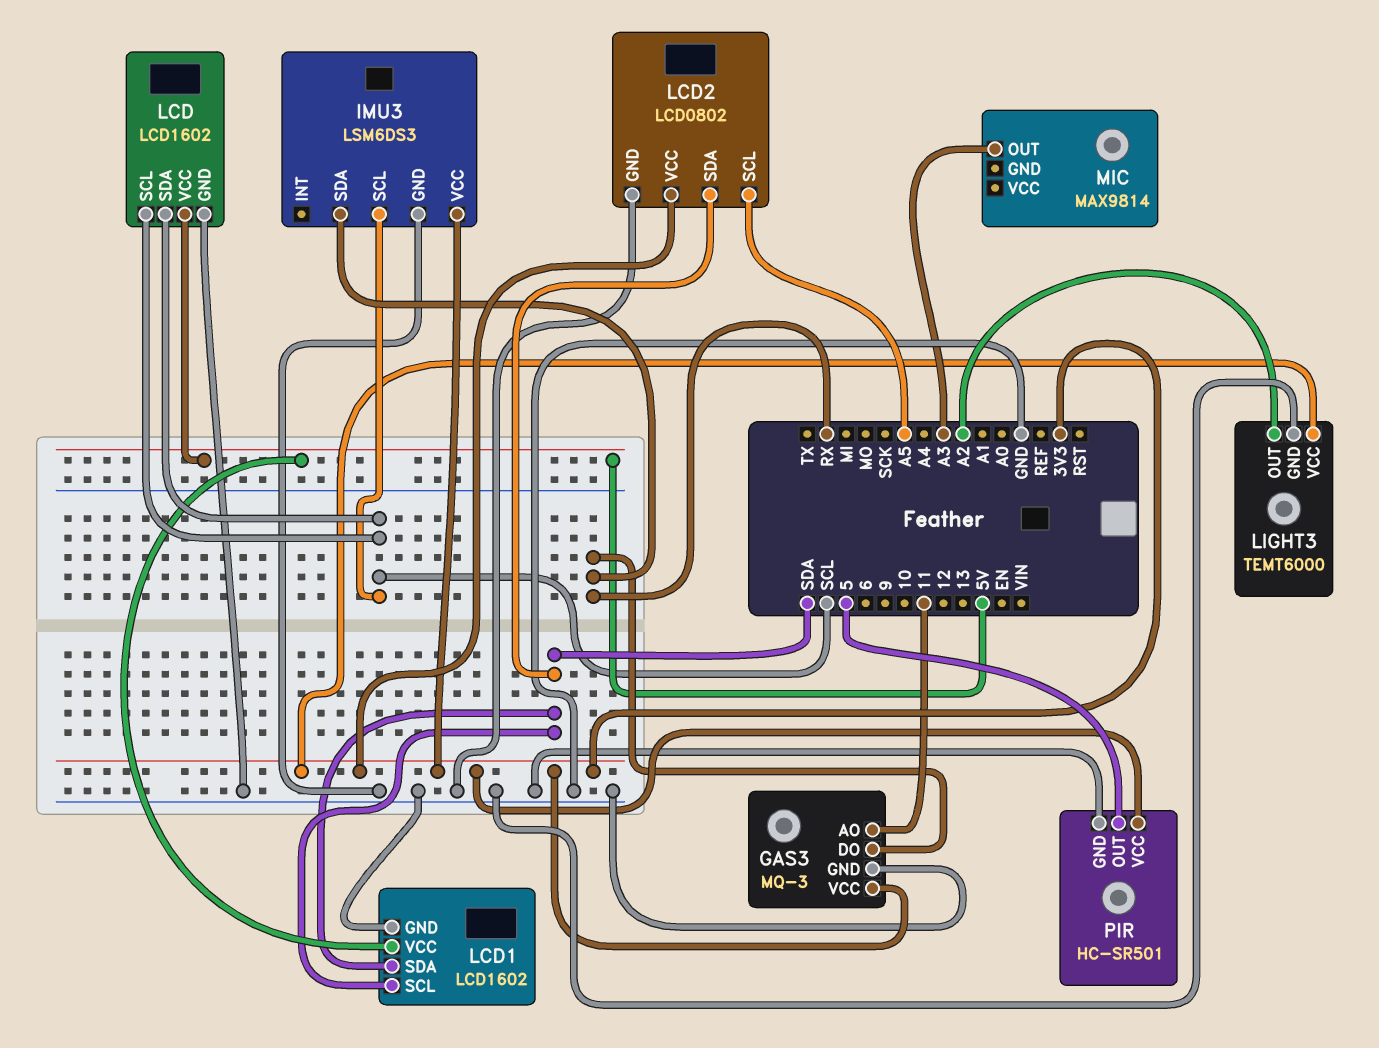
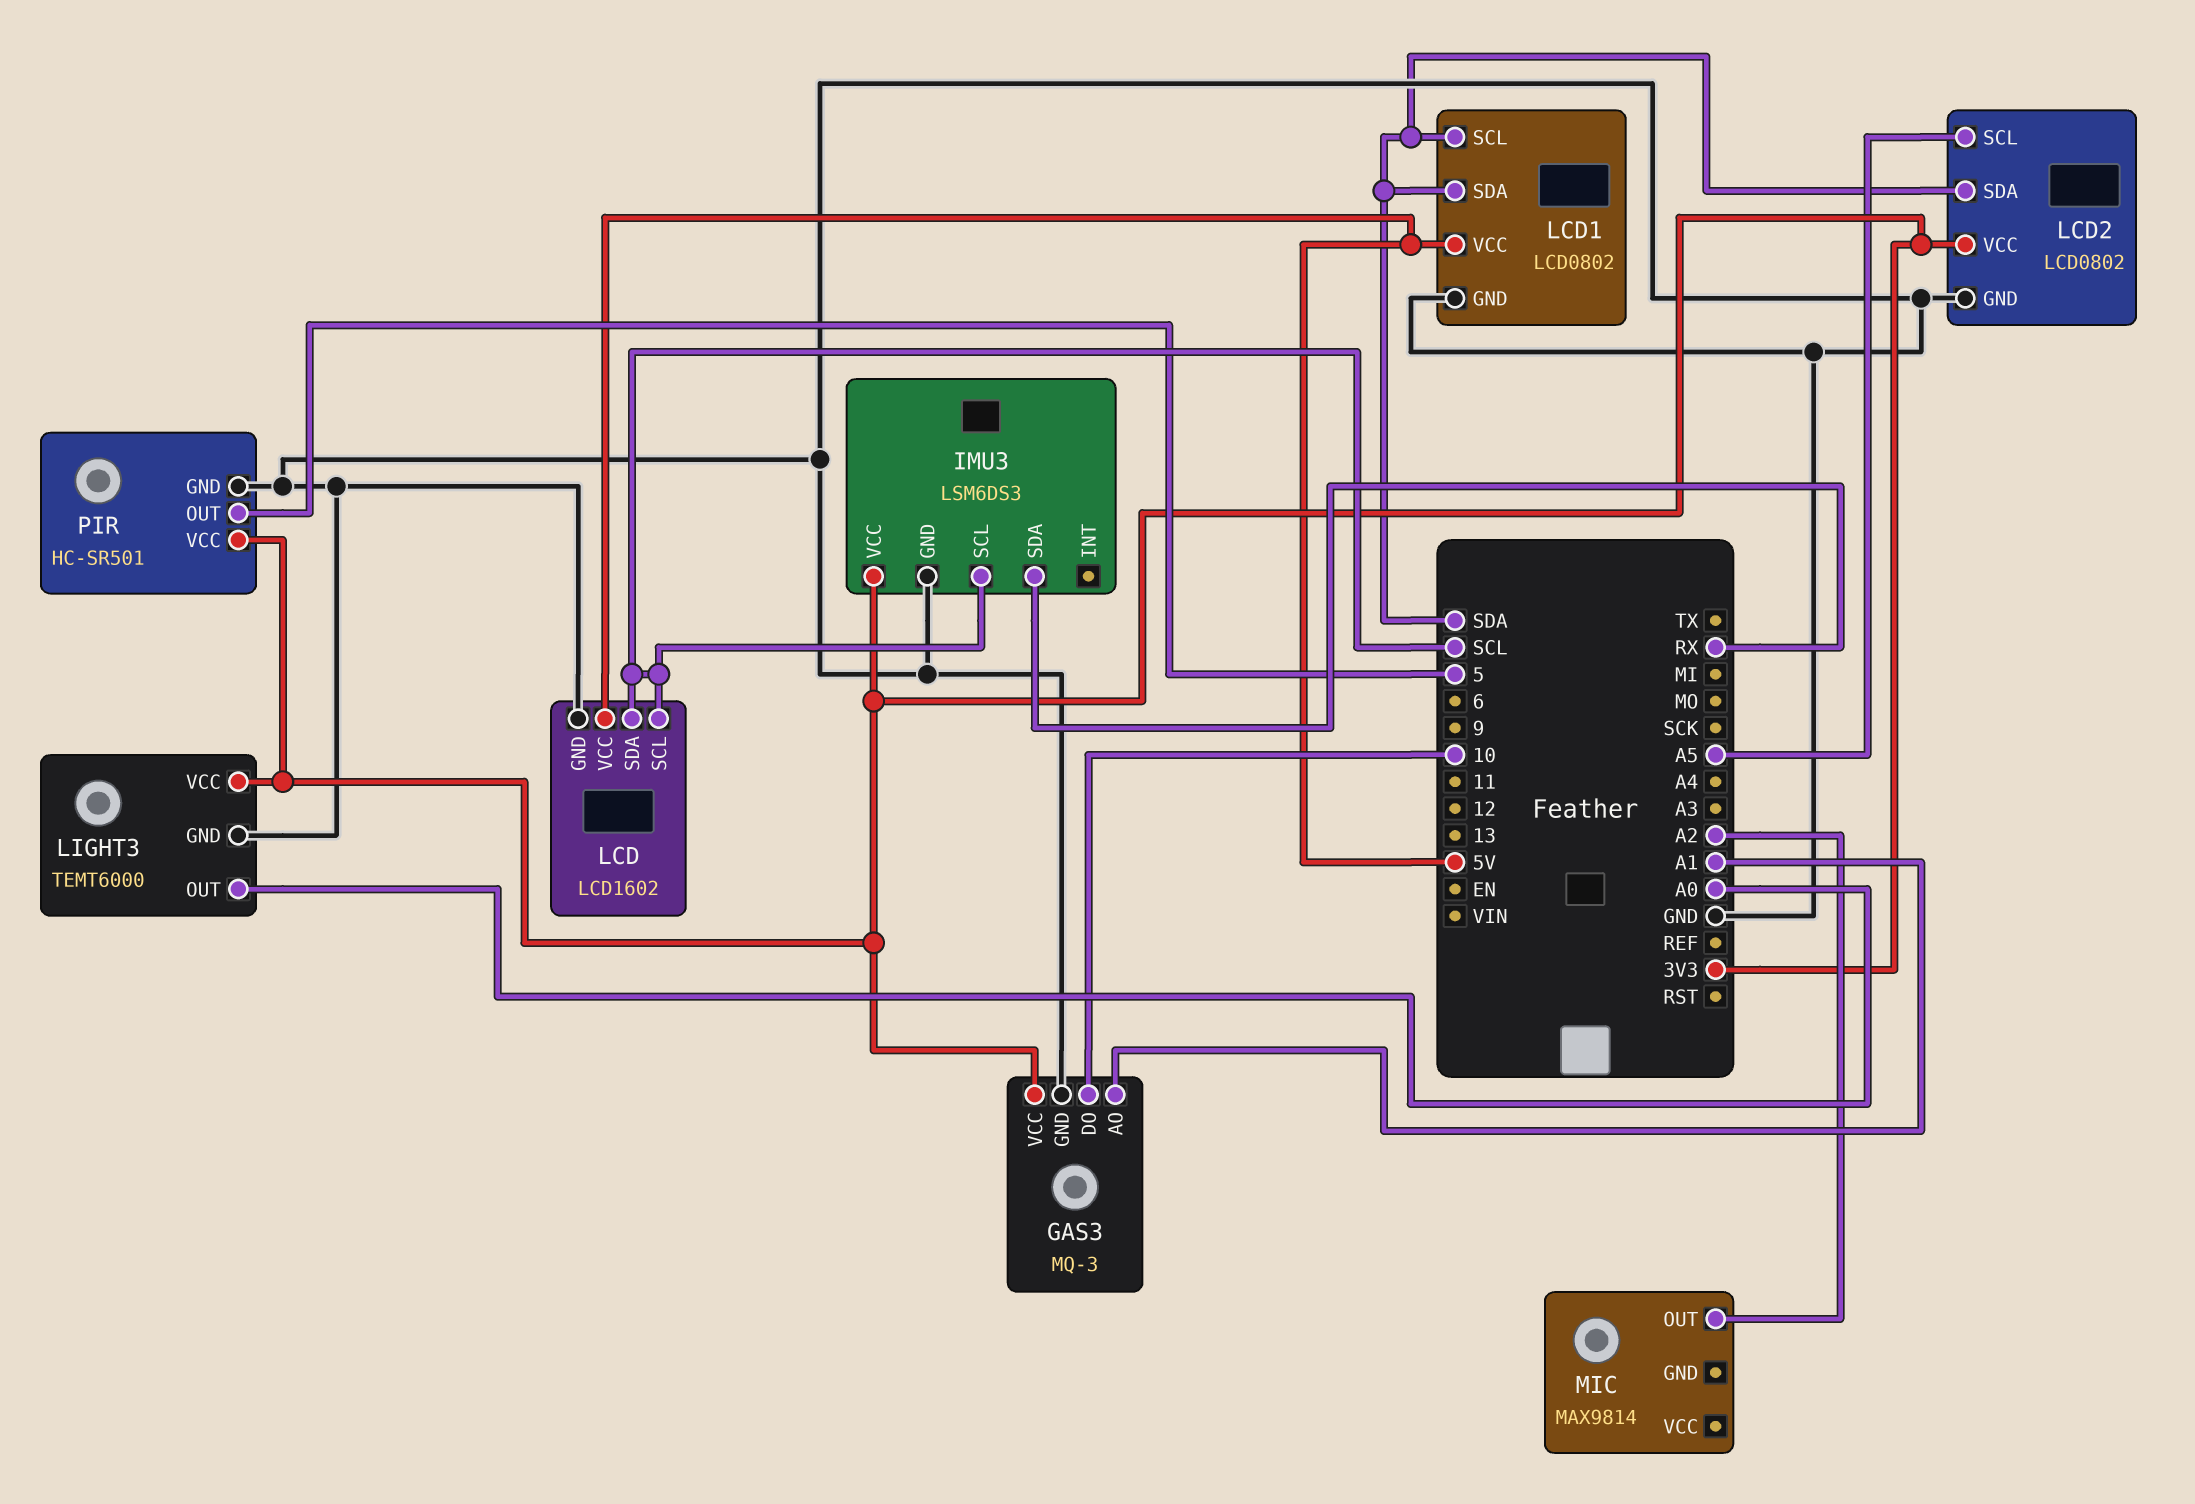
GAS3 pin AO: 11 -> A1
GAS3 pin DO: RX -> 10
LCD1: LCD1602 -> LCD0802
LIGHT3 pin OUT: A2 -> A0
MIC pin OUT: A3 -> A2

